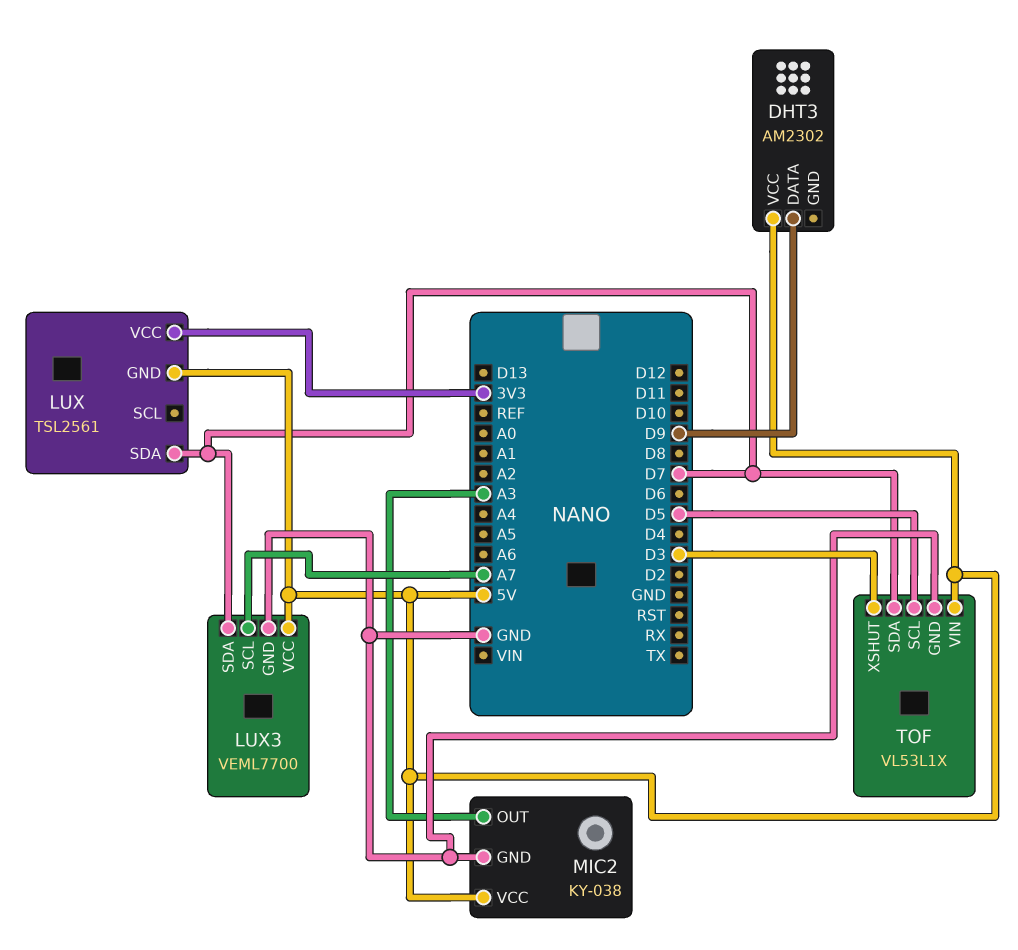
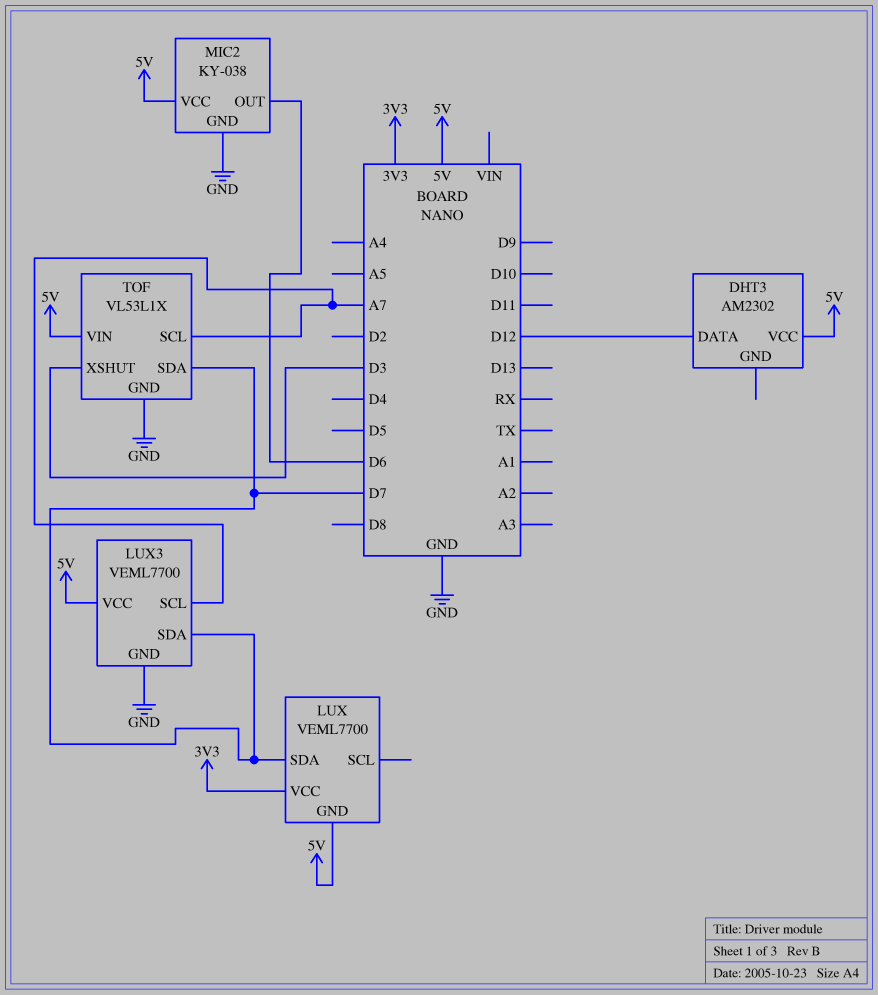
DHT3 pin DATA: D9 -> D12
LUX: TSL2561 -> VEML7700
MIC2 pin OUT: A3 -> D6
TOF pin SCL: D5 -> A7

